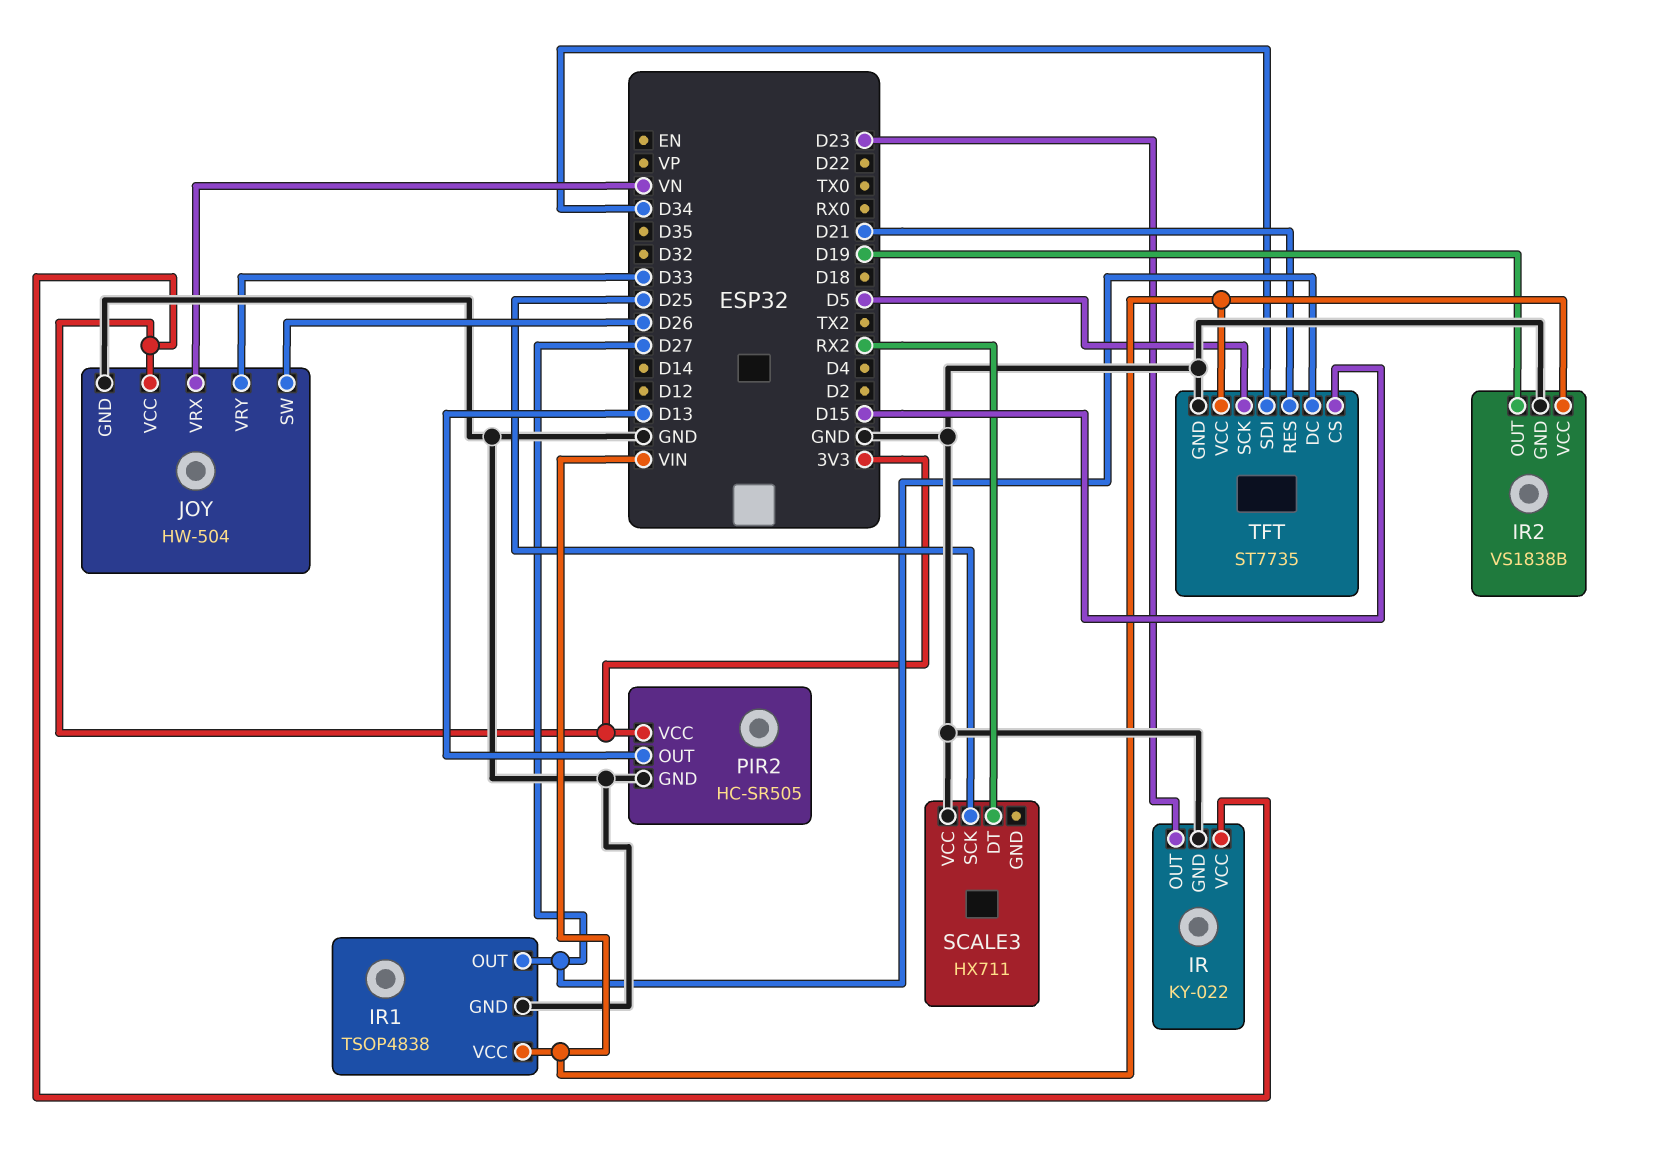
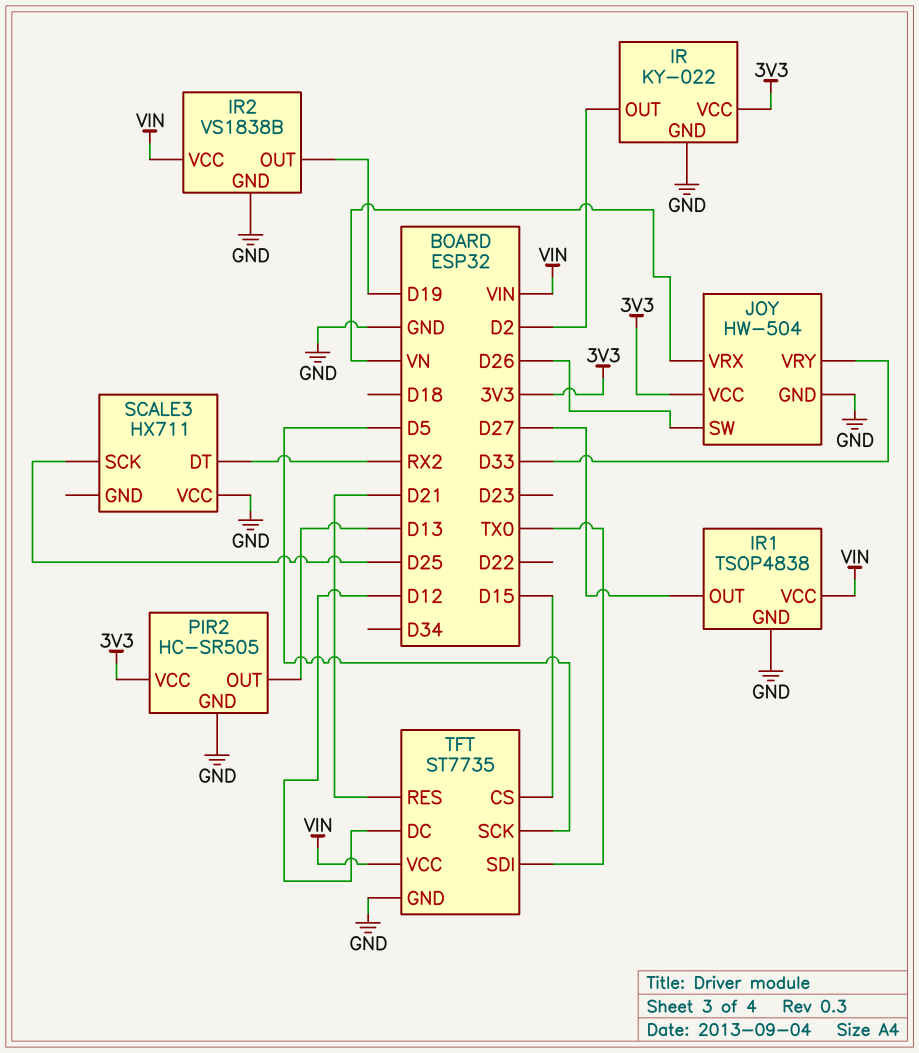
IR pin OUT: D23 -> D2
TFT pin DC: D27 -> D12
TFT pin SDI: D34 -> TX0

